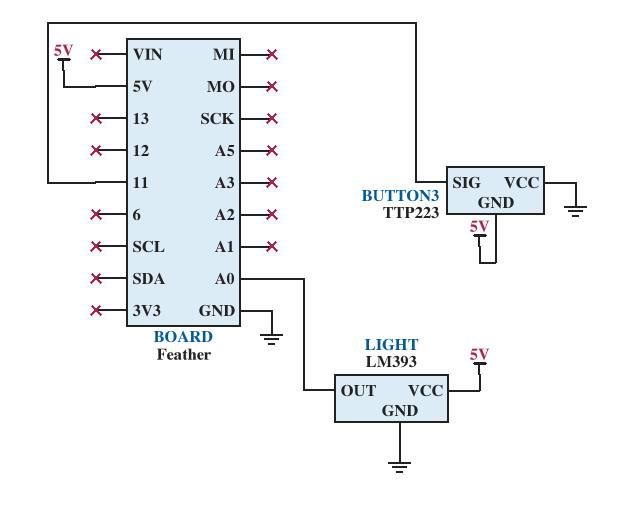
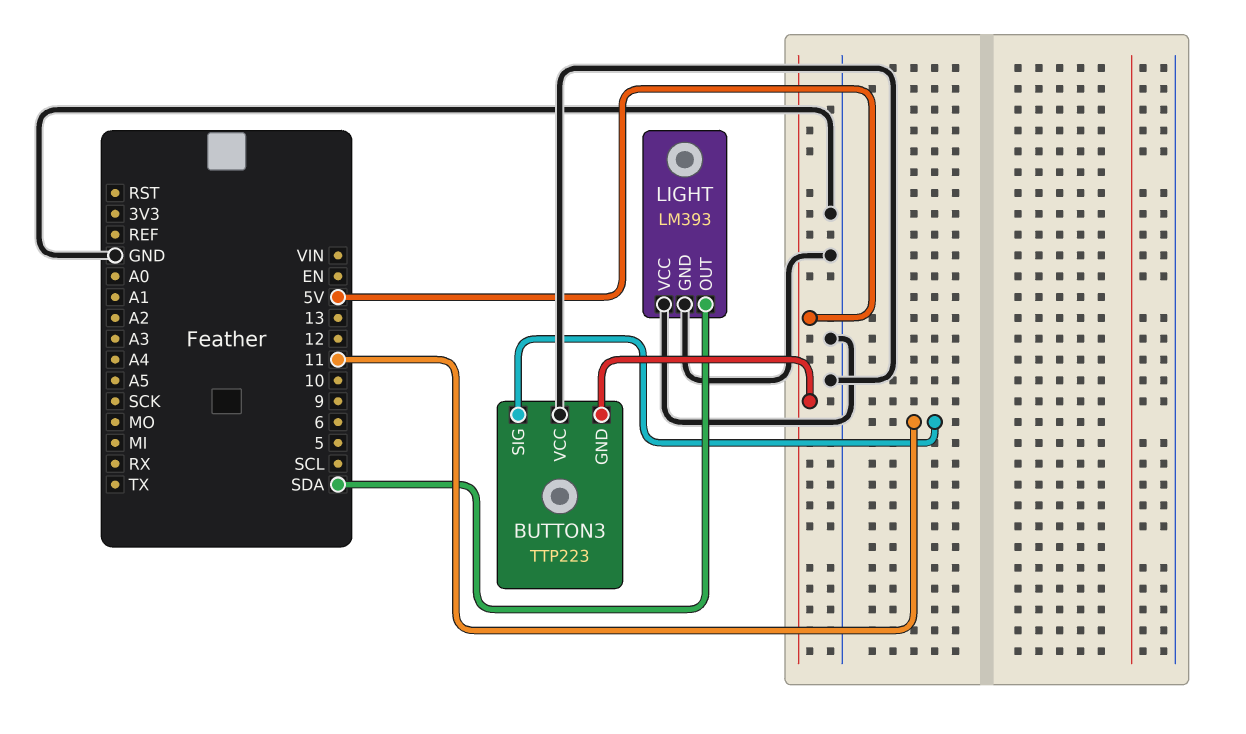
LIGHT pin OUT: A0 -> SDA
LIGHT pin VCC: 5V -> GND

